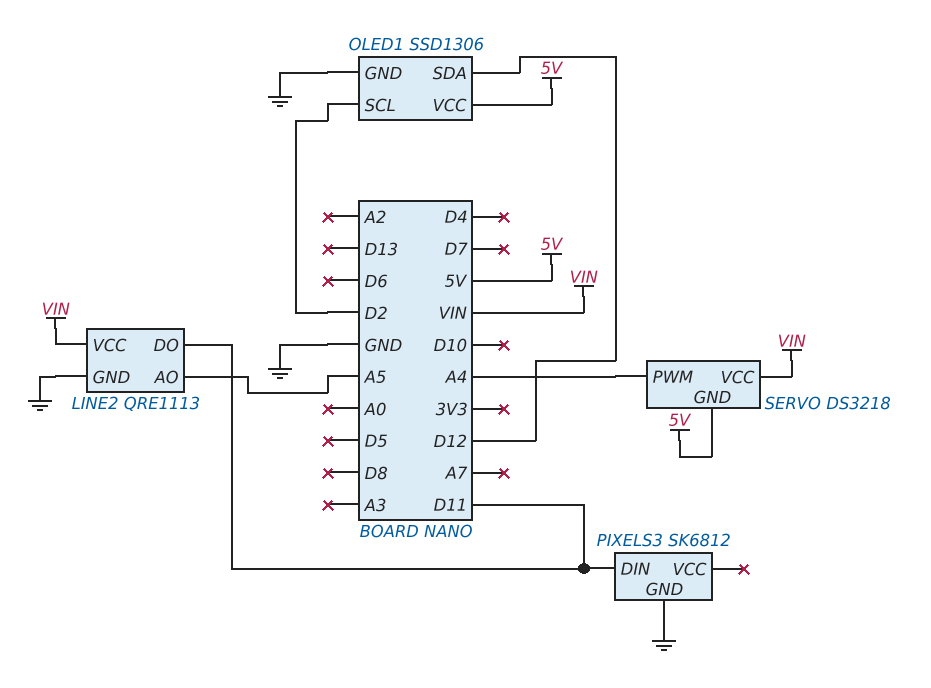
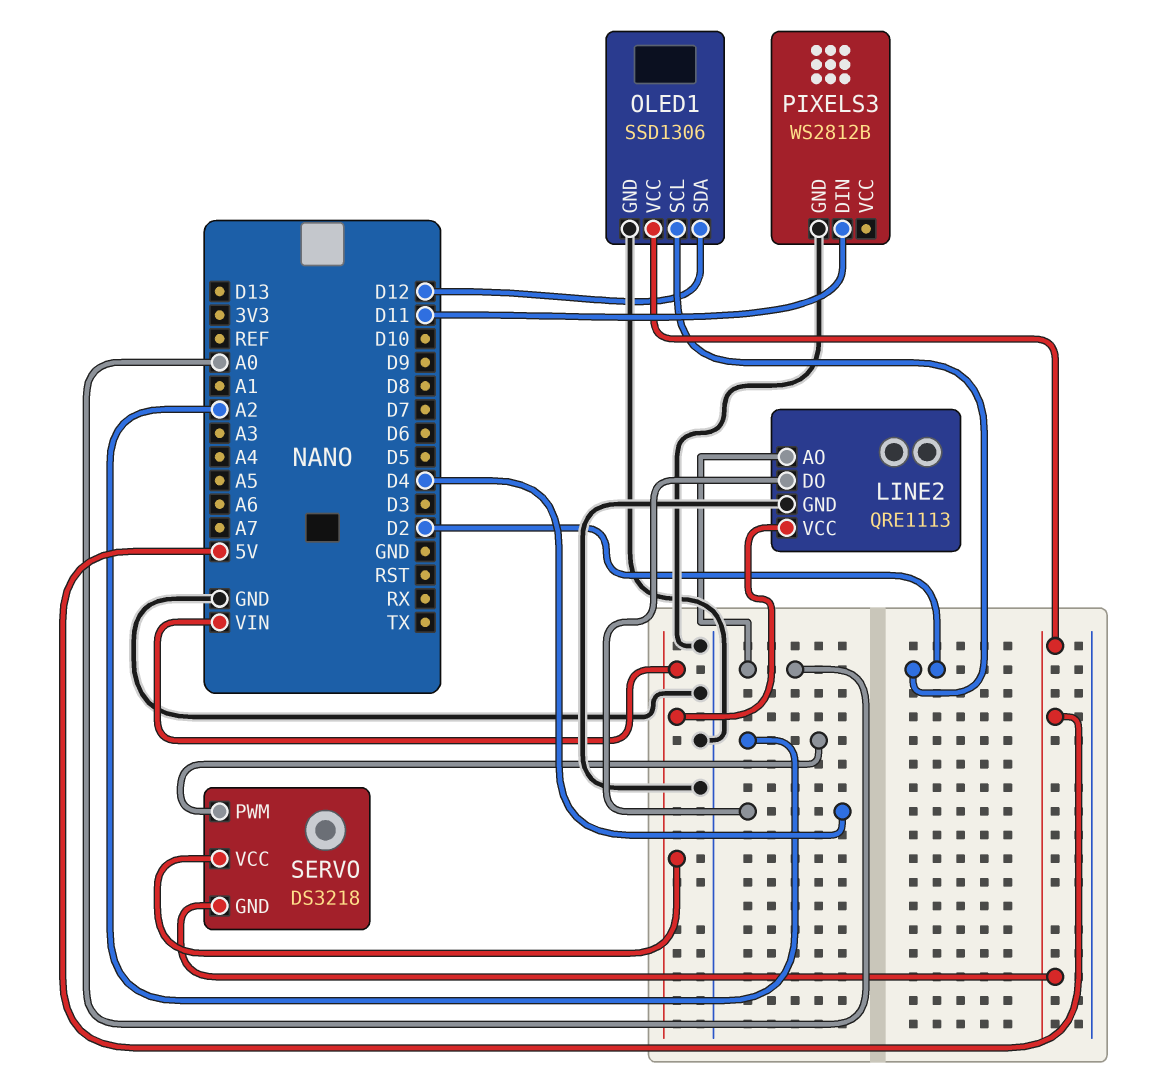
LINE2 pin AO: A5 -> A0
LINE2 pin DO: D11 -> D4
PIXELS3: SK6812 -> WS2812B
SERVO pin PWM: A4 -> A2

